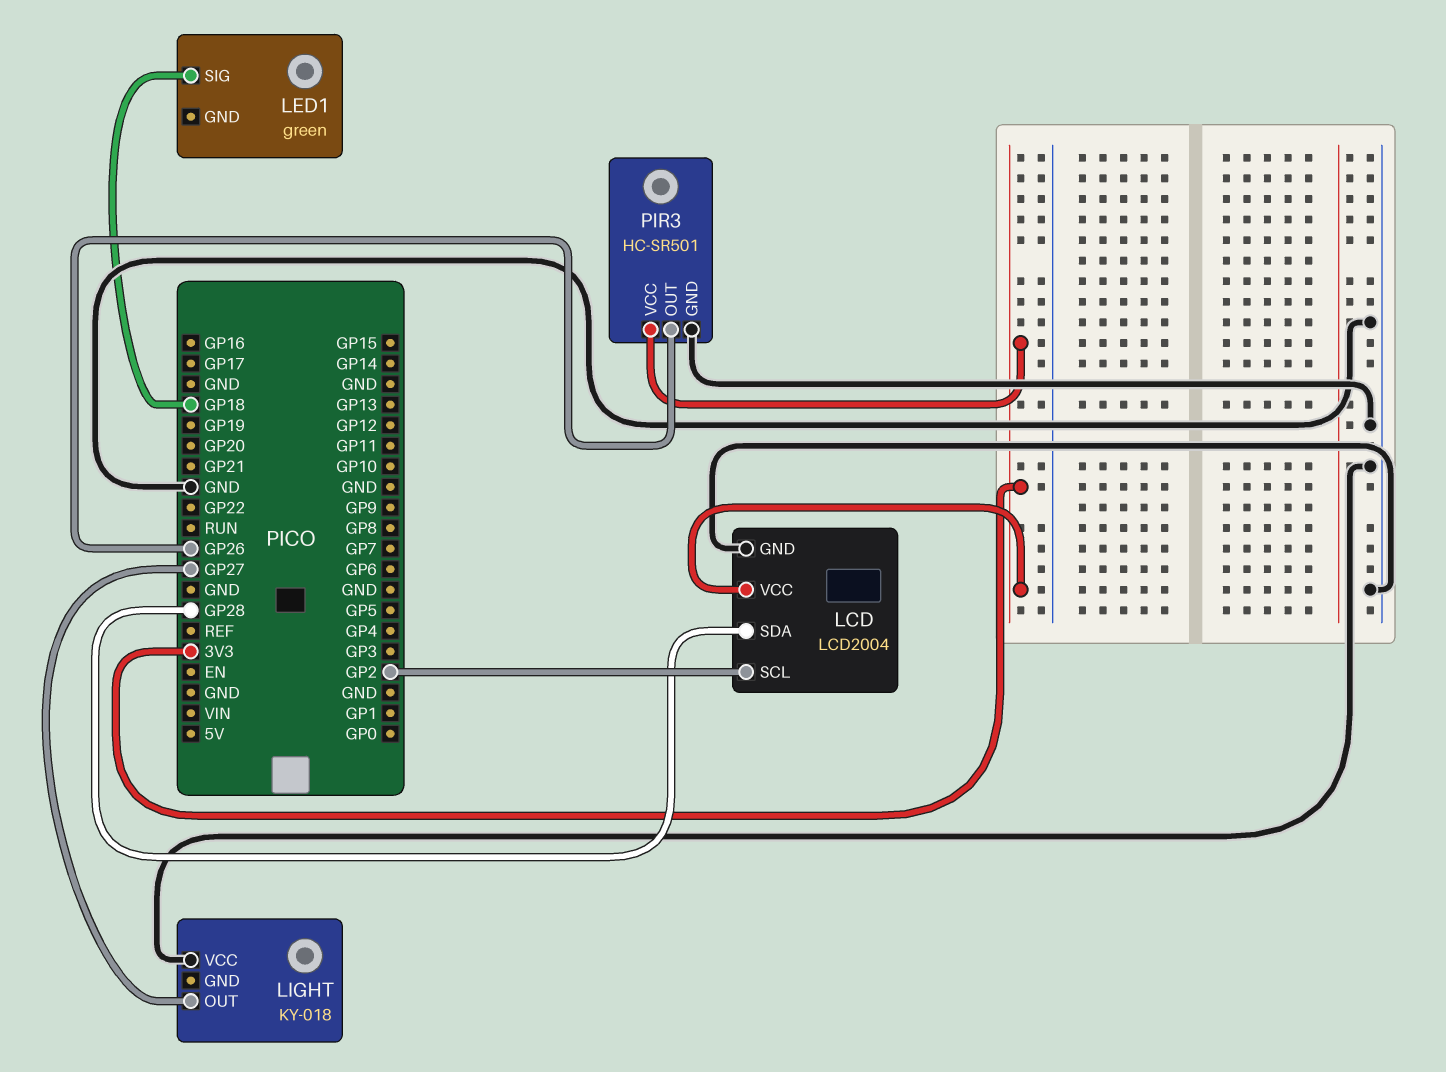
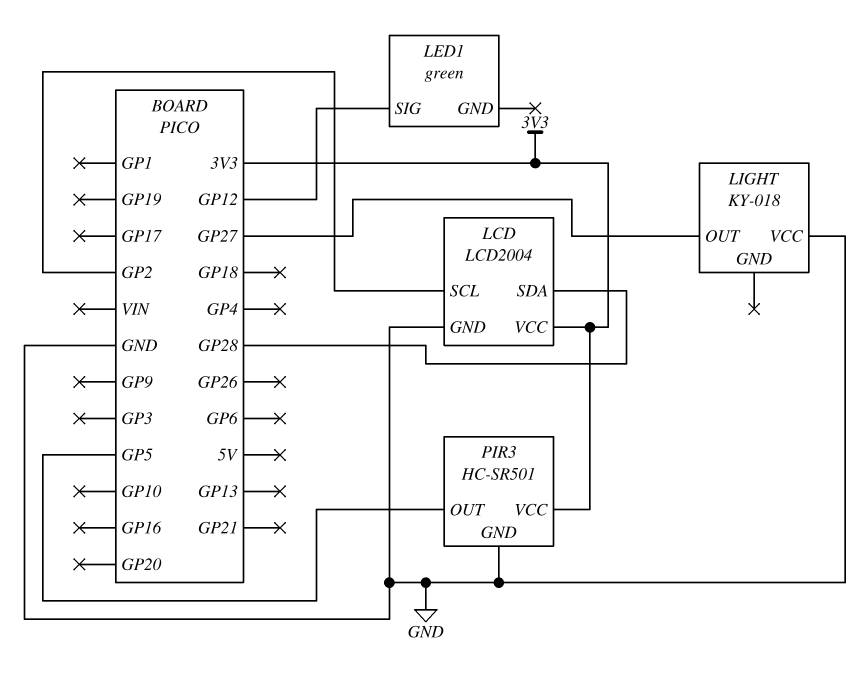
LED1 pin SIG: GP18 -> GP12
PIR3 pin OUT: GP26 -> GP5

